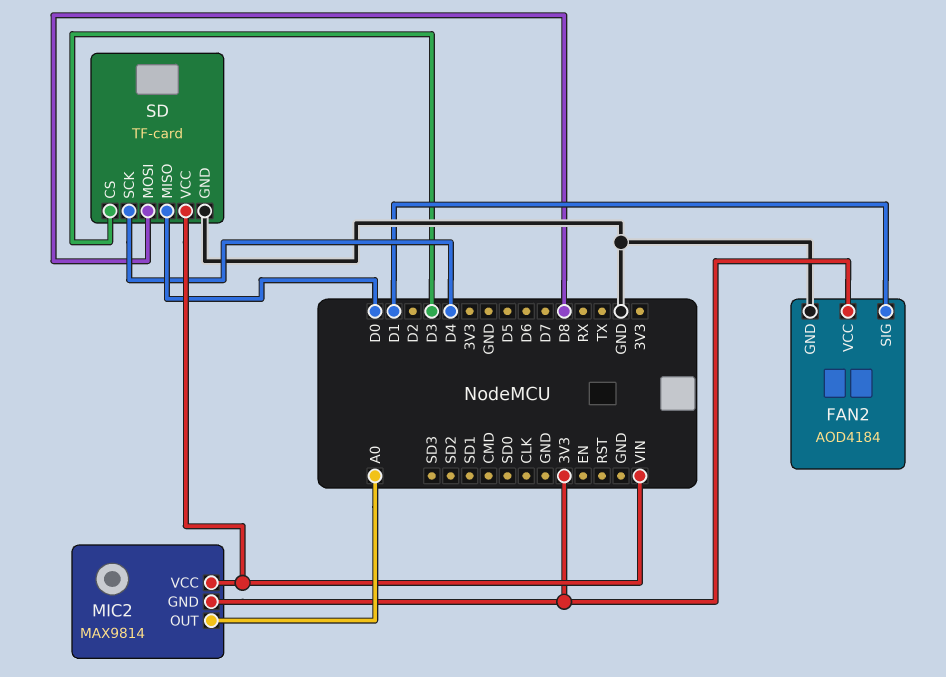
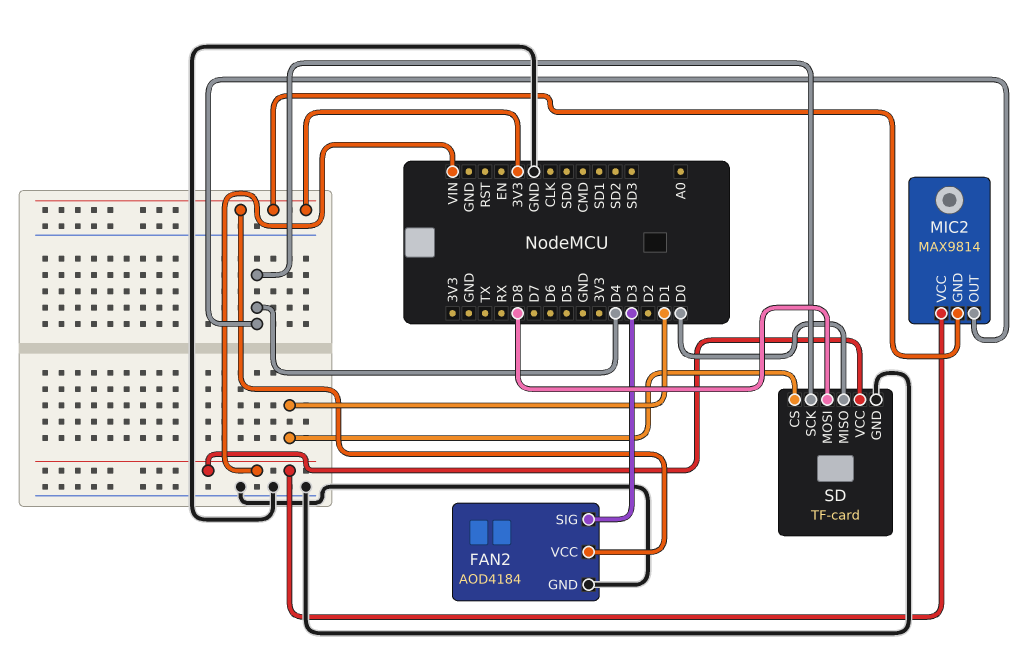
FAN2 pin SIG: D1 -> D3
MIC2 pin OUT: A0 -> D4
SD pin CS: D3 -> D1

